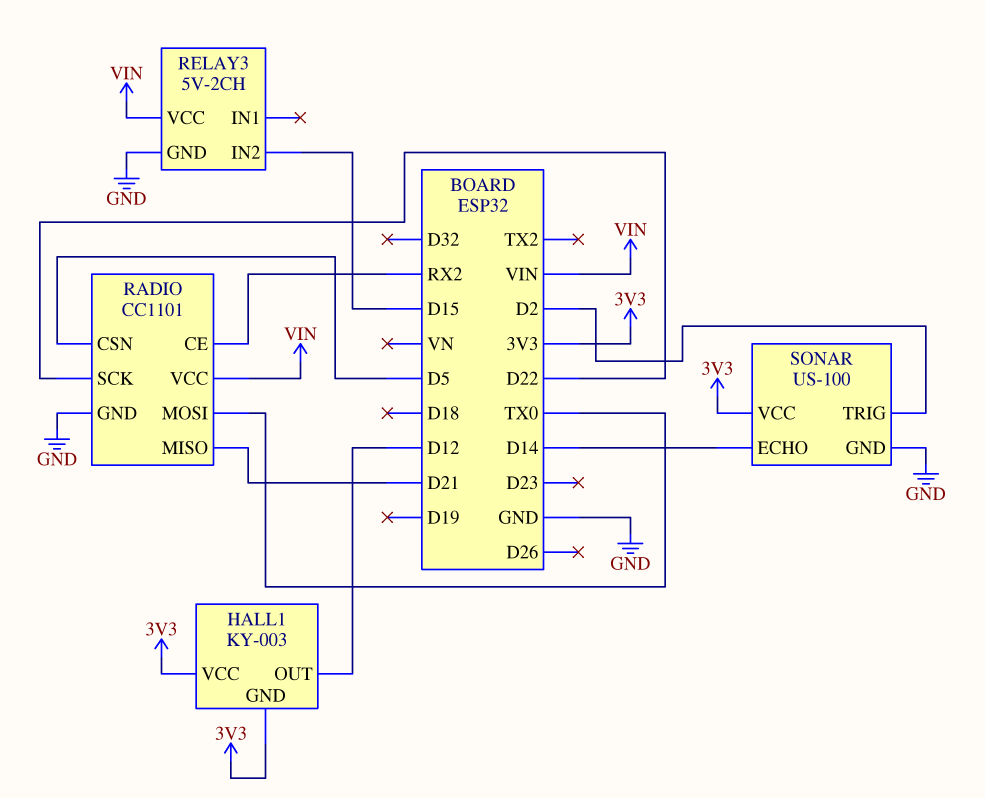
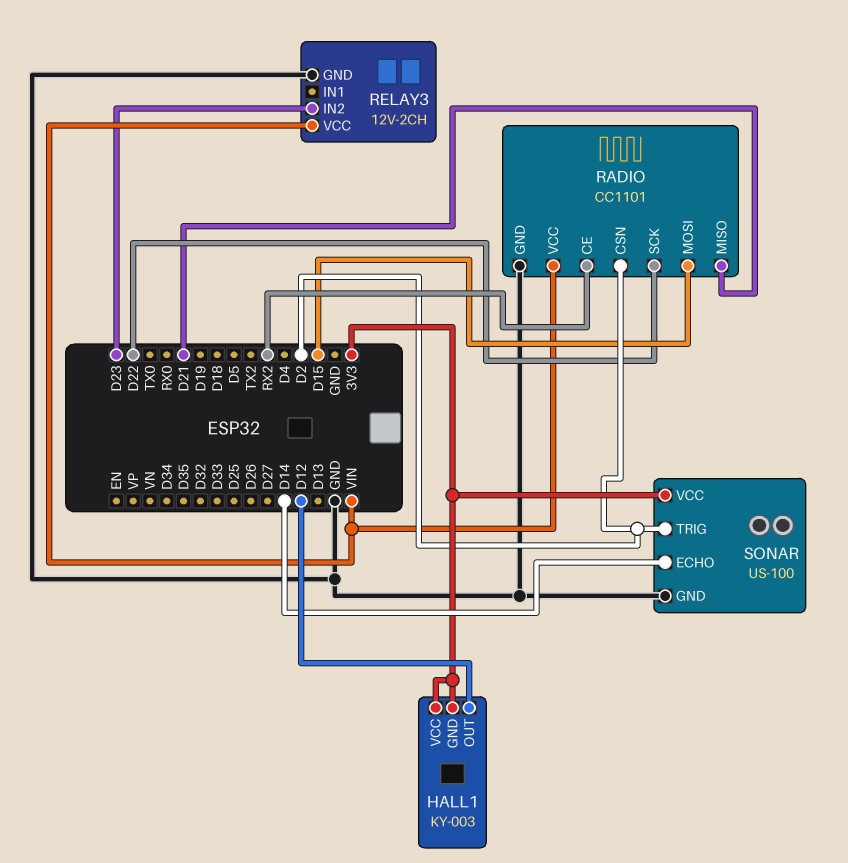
RADIO pin CSN: D5 -> D2
RADIO pin MOSI: TX0 -> D15
RELAY3: 5V-2CH -> 12V-2CH
RELAY3 pin IN2: D15 -> D23

